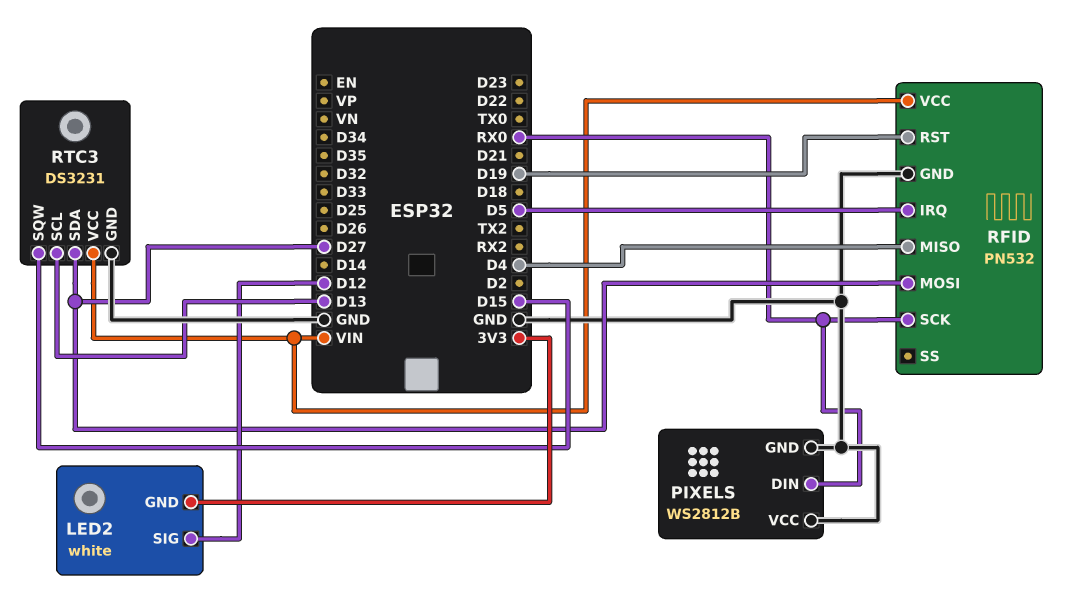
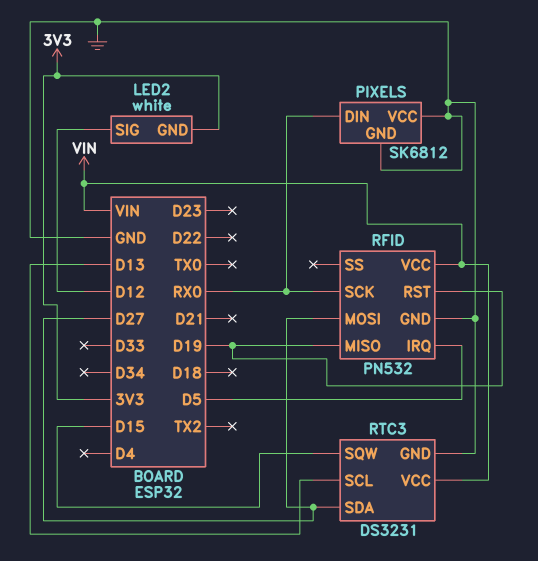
PIXELS: WS2812B -> SK6812
RFID pin MISO: D4 -> D19

